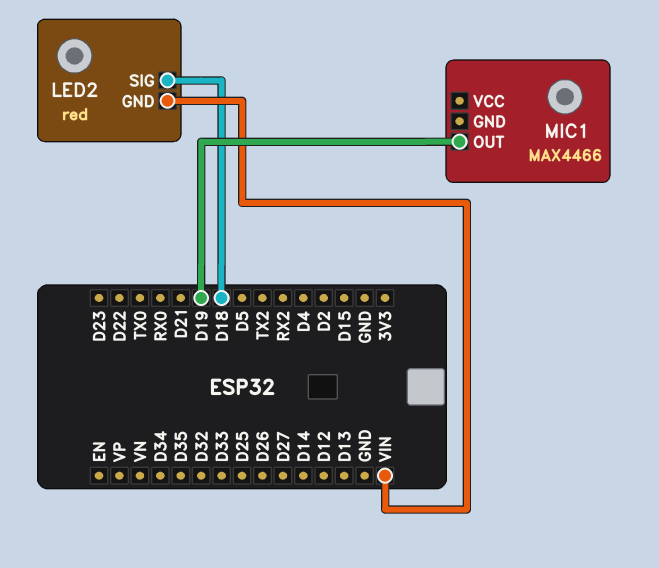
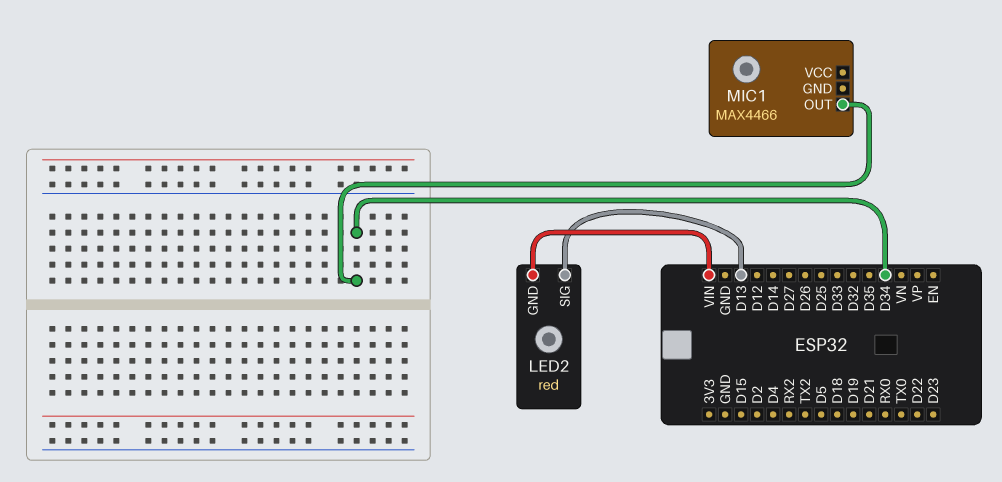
LED2 pin SIG: D18 -> D13
MIC1 pin OUT: D19 -> D34

